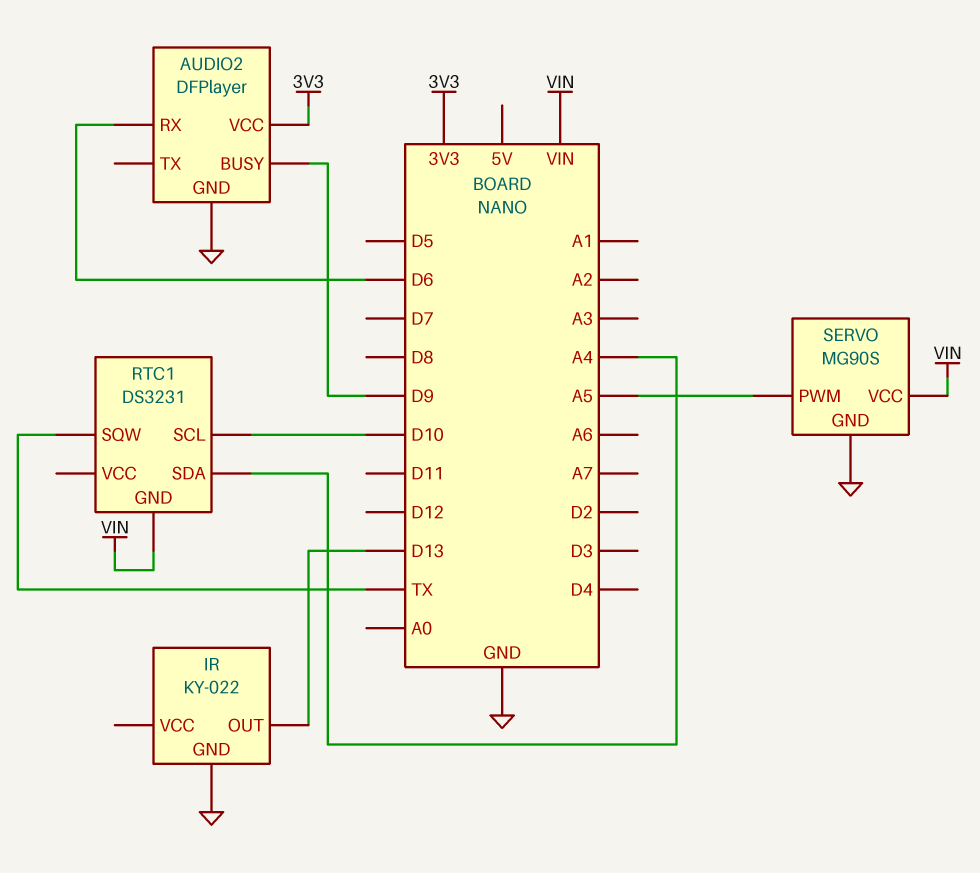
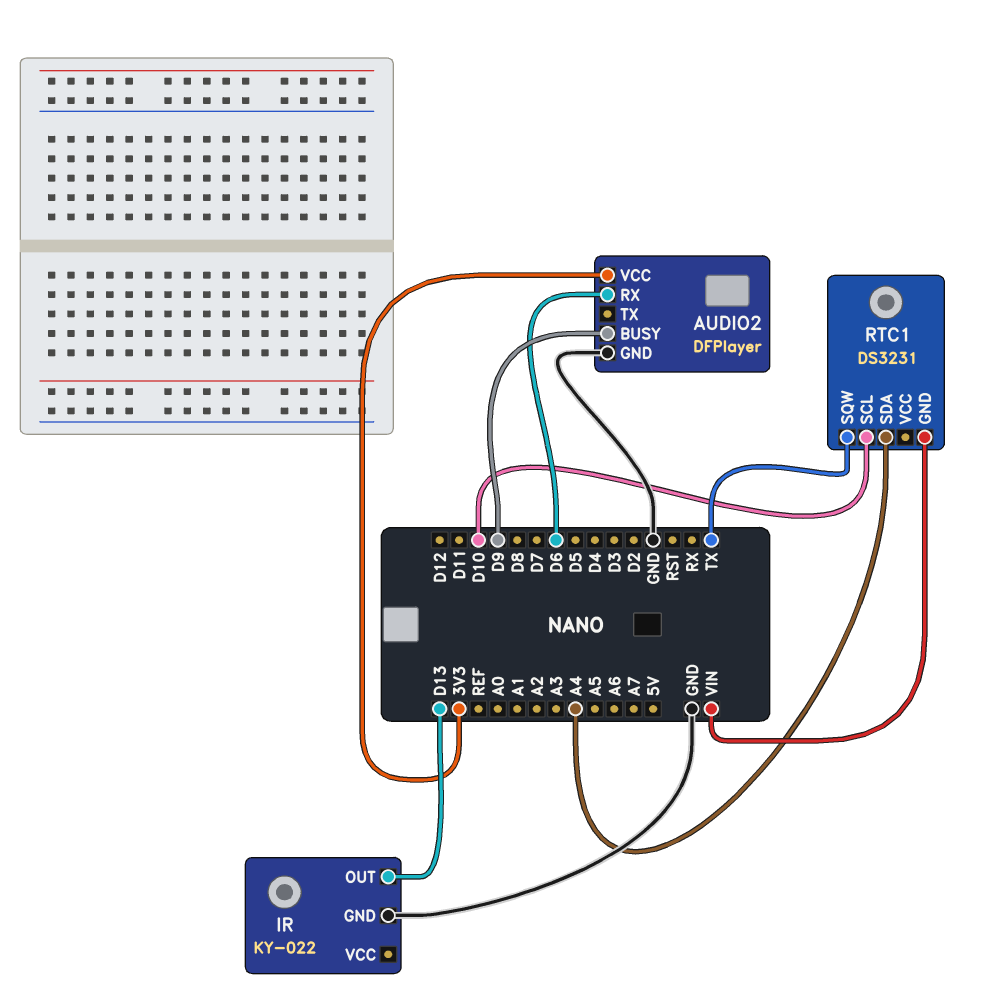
SERVO: MG90S -> none
SERVO pin GND: GND -> none
SERVO pin PWM: A5 -> none
SERVO pin VCC: VIN -> none

